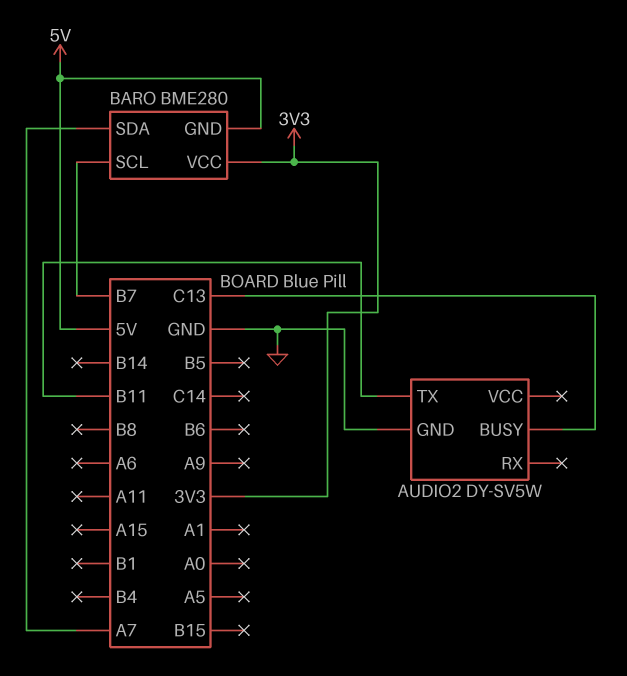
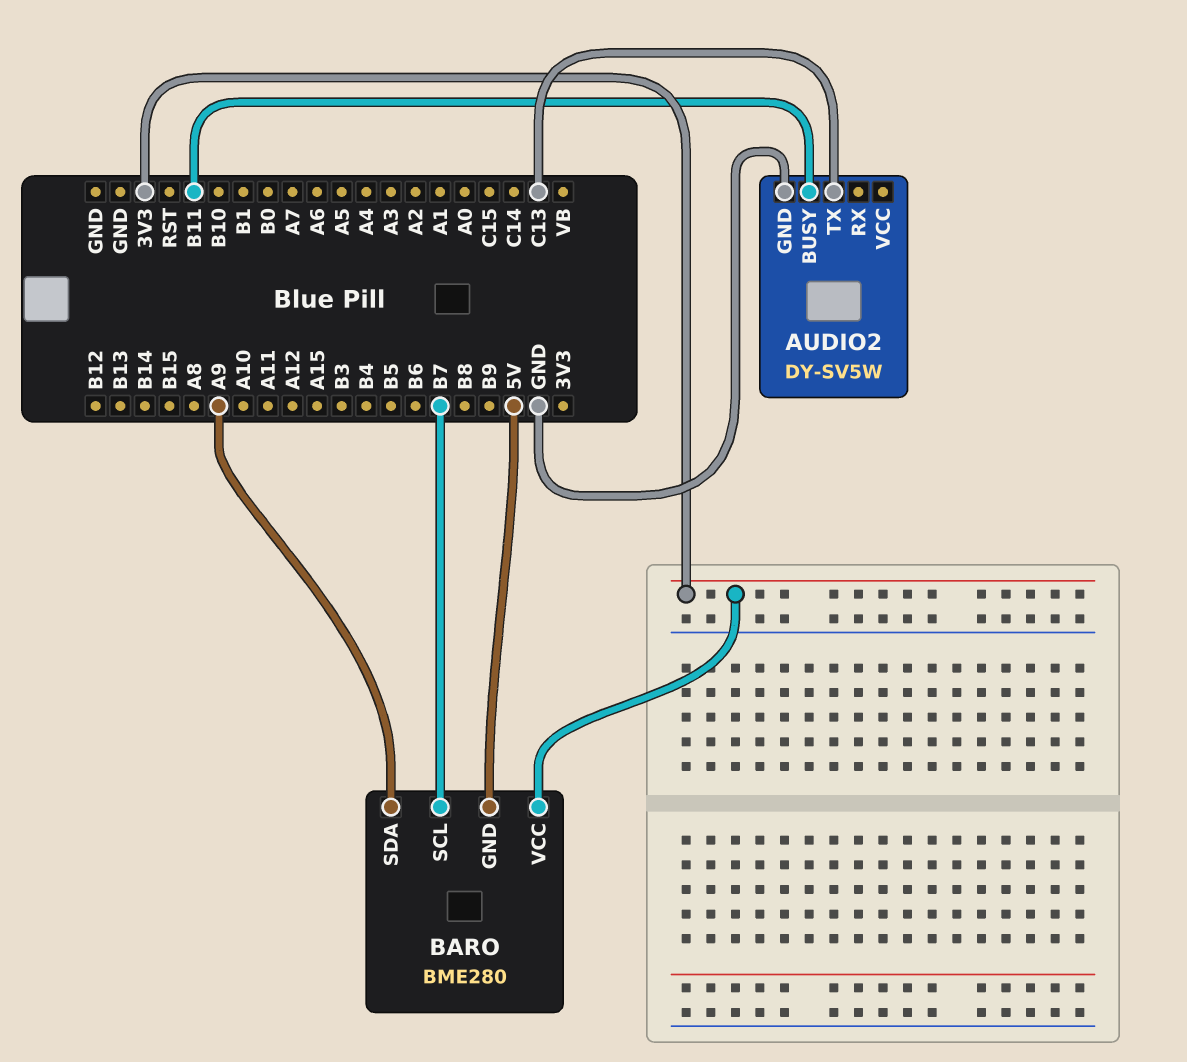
AUDIO2 pin BUSY: C13 -> B11
AUDIO2 pin TX: B11 -> C13
BARO pin SDA: A7 -> A9

